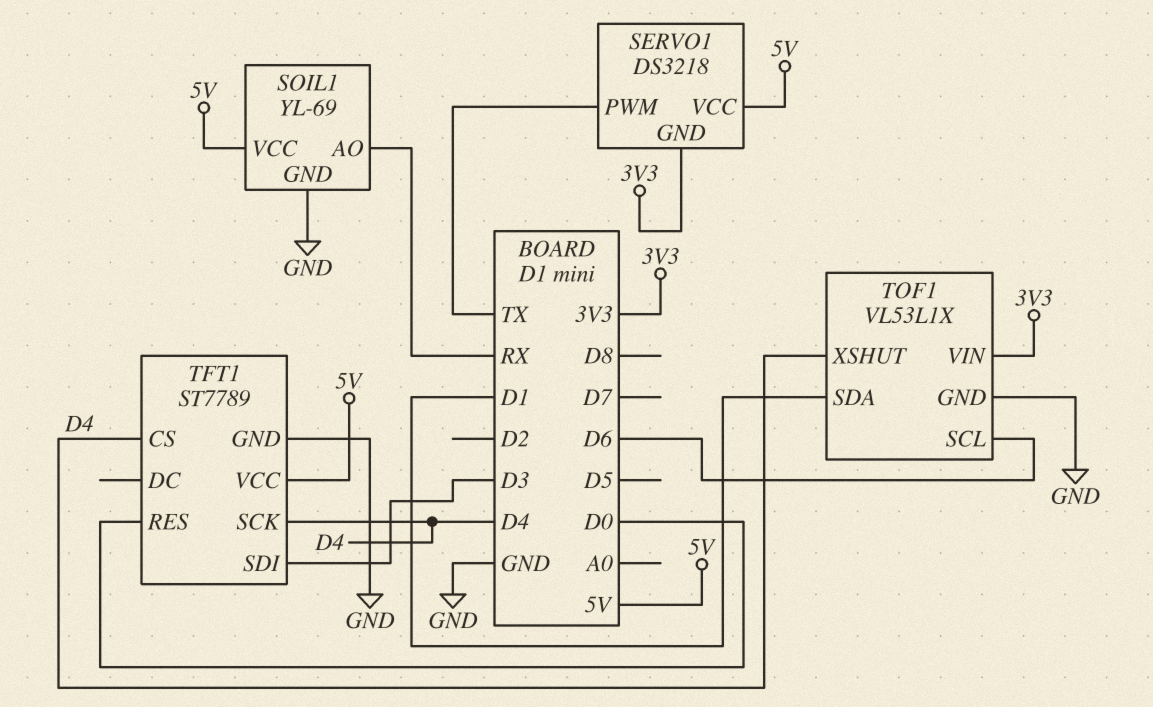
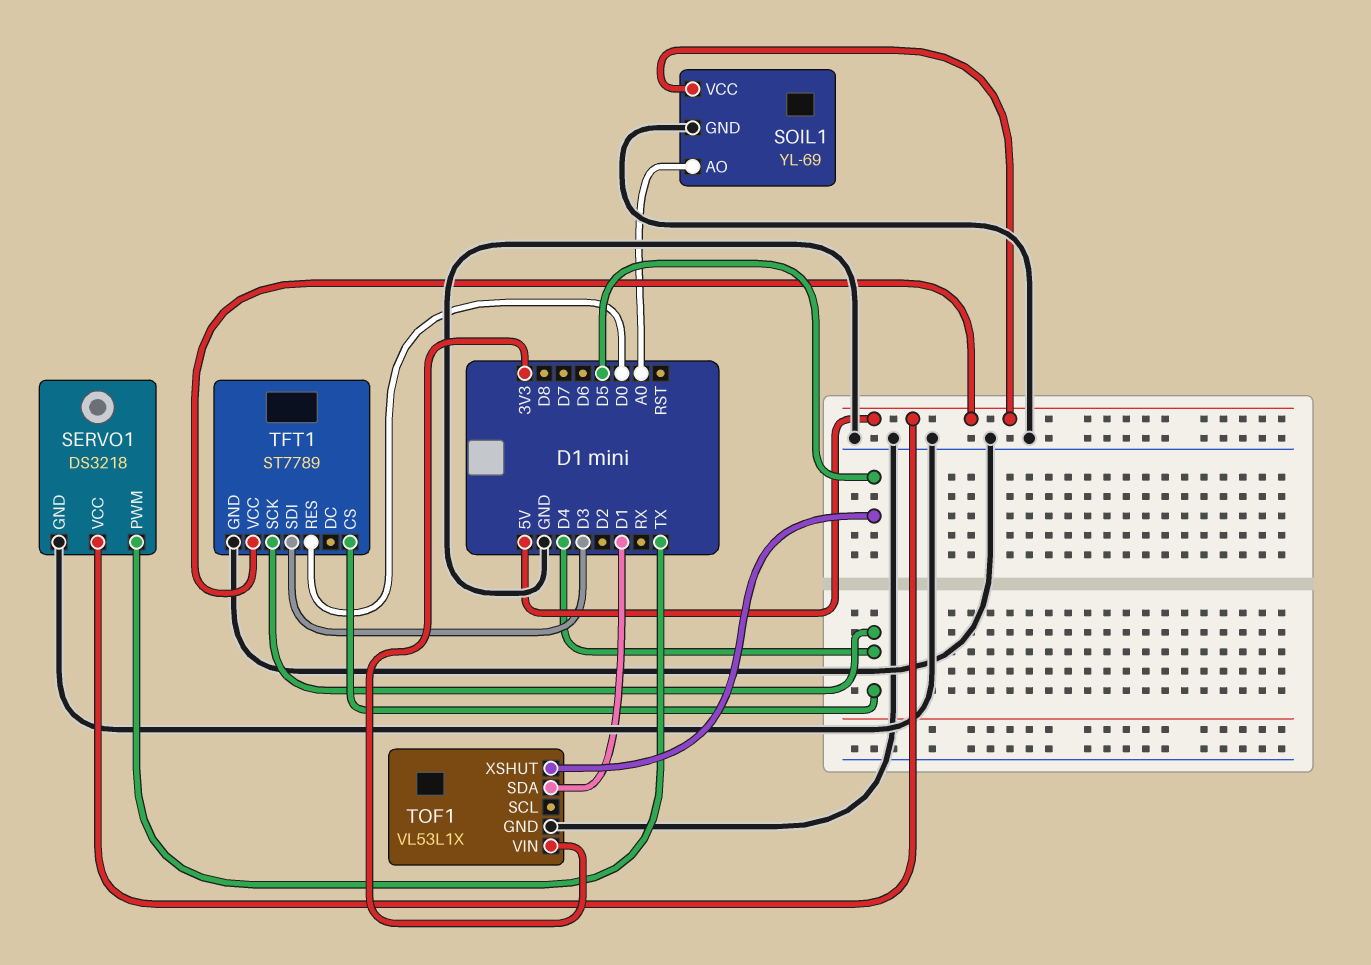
SERVO1 pin GND: 3V3 -> GND
SOIL1 pin AO: RX -> A0
TOF1 pin SCL: D6 -> none
TOF1 pin XSHUT: D4 -> D5

